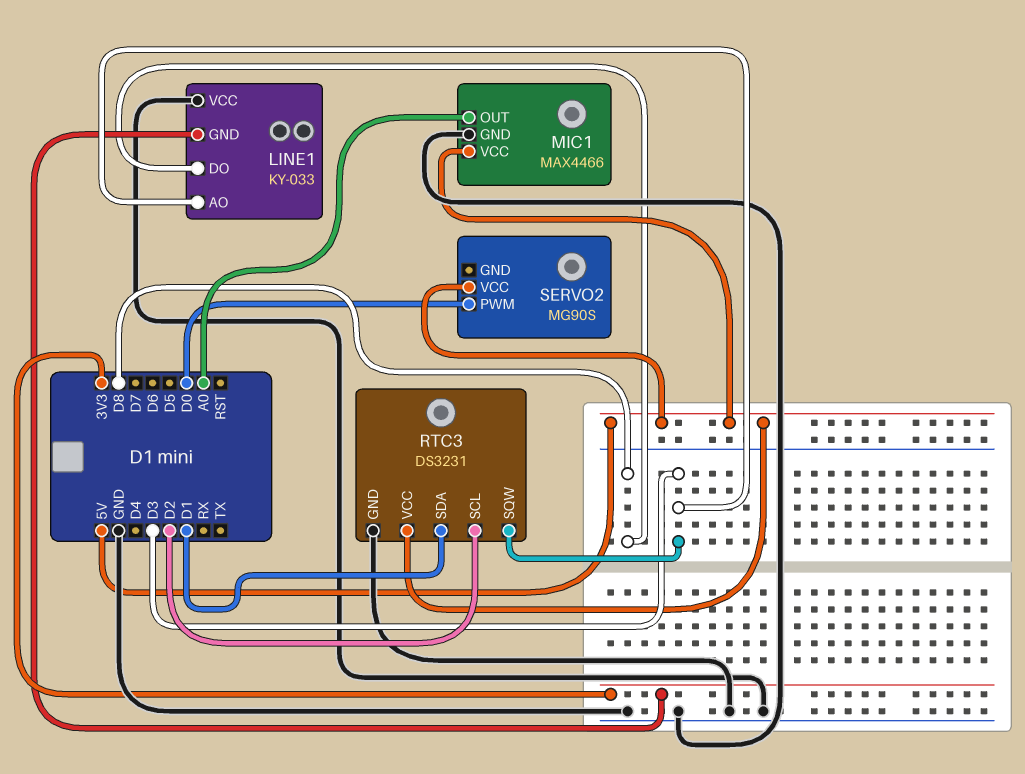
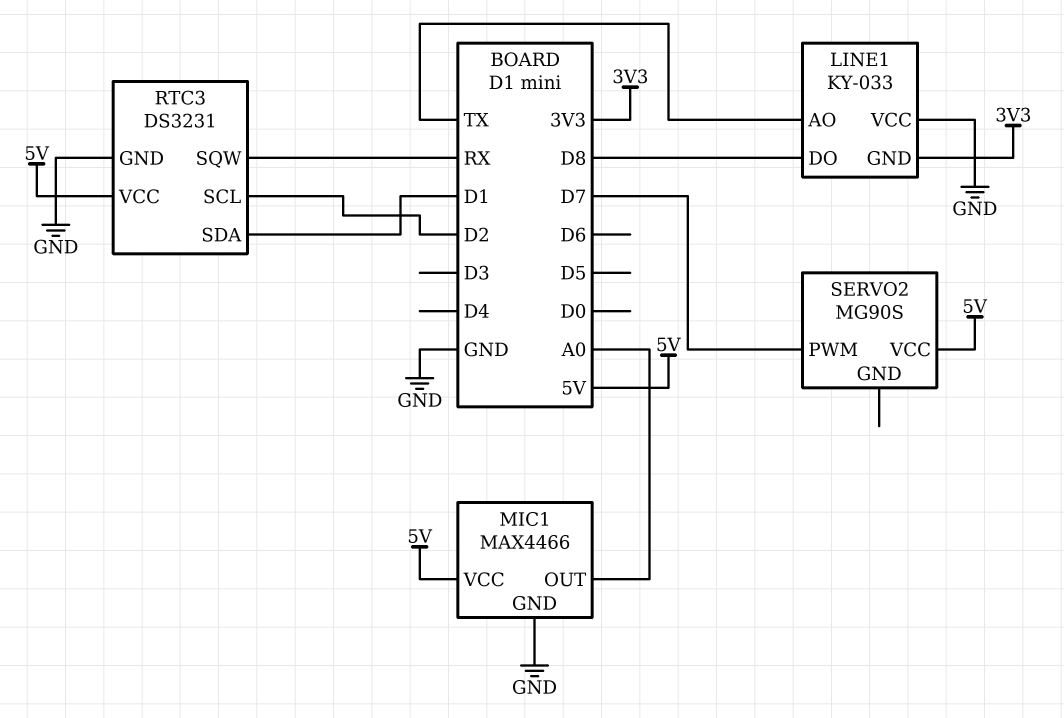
LINE1 pin AO: D3 -> TX
RTC3 pin SQW: D3 -> RX
SERVO2 pin PWM: D0 -> D7

